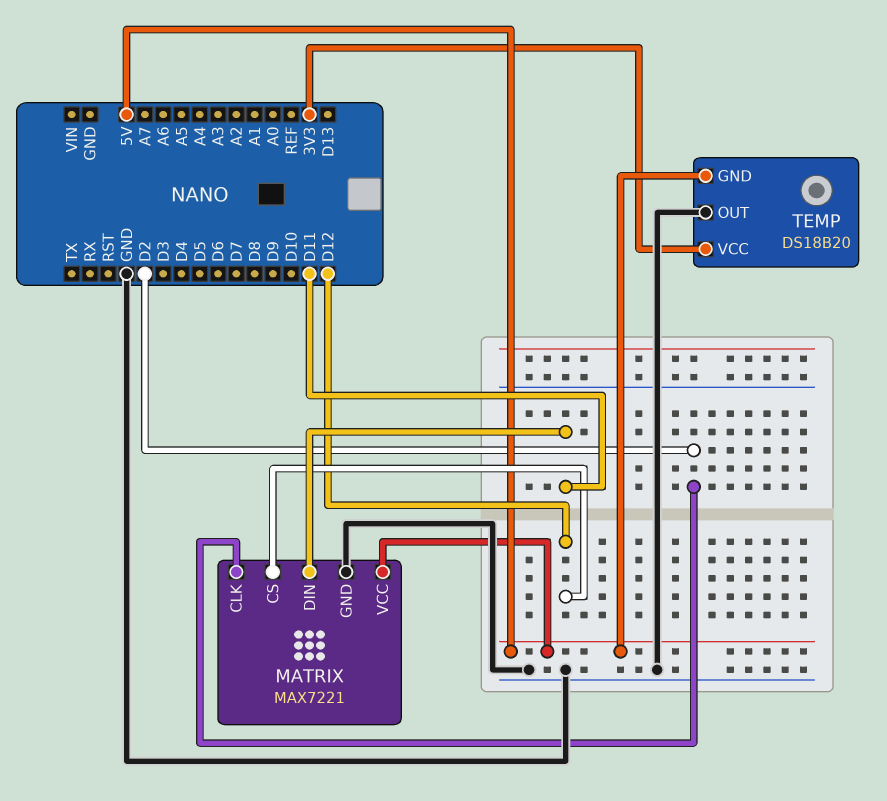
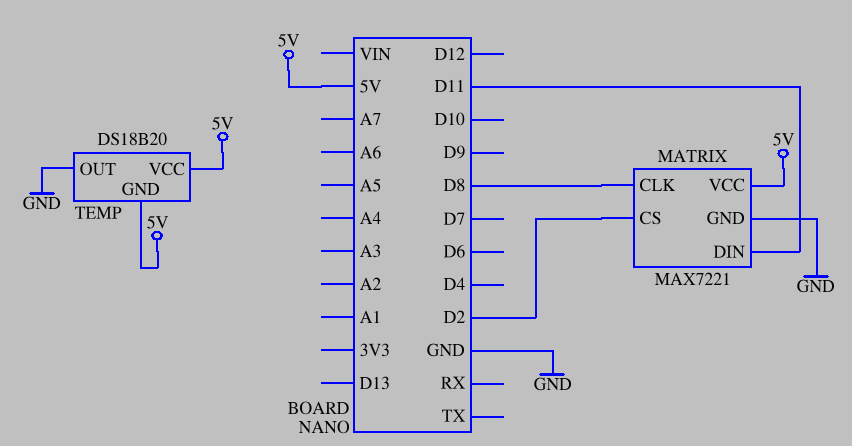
MATRIX pin CLK: D2 -> D8
MATRIX pin CS: D12 -> D2
TEMP pin VCC: 3V3 -> 5V

